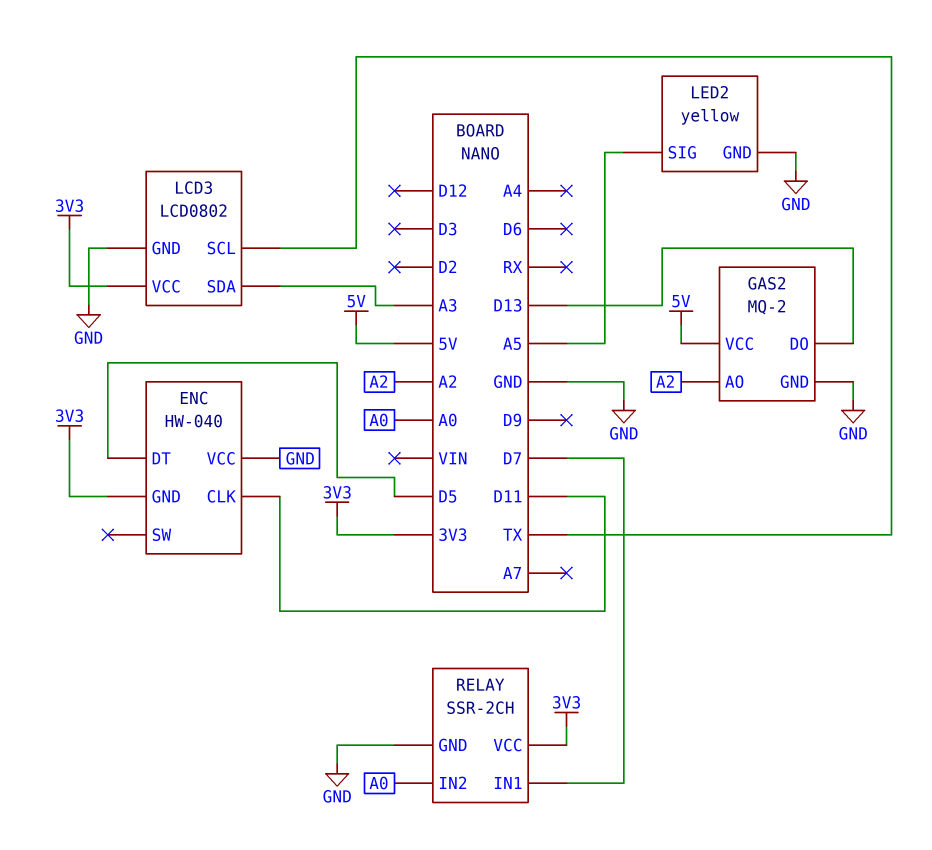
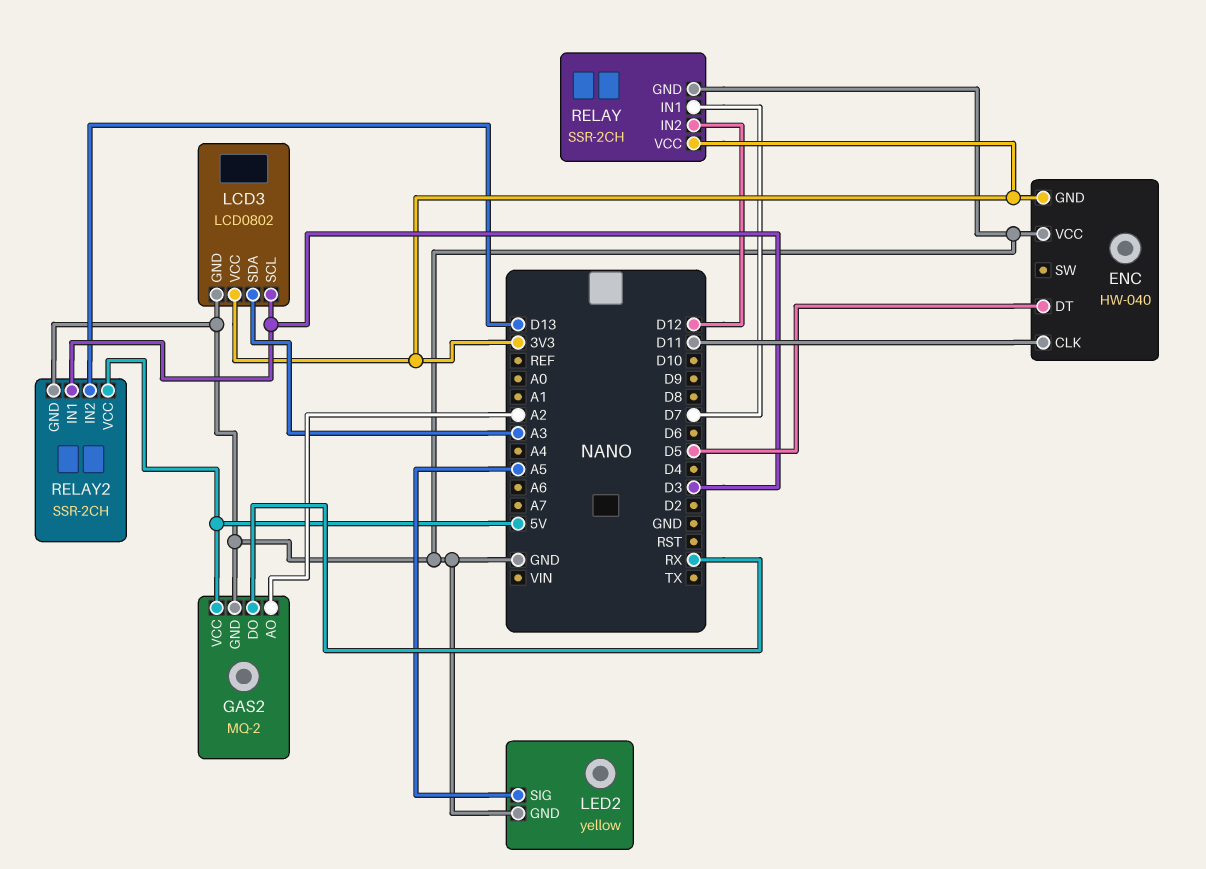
GAS2 pin DO: D13 -> RX
LCD3 pin SCL: TX -> D3
RELAY pin IN2: A0 -> D12
RELAY2: none -> SSR-2CH
RELAY2 pin GND: none -> GND
RELAY2 pin IN1: none -> D3
RELAY2 pin IN2: none -> D13
RELAY2 pin VCC: none -> 5V

